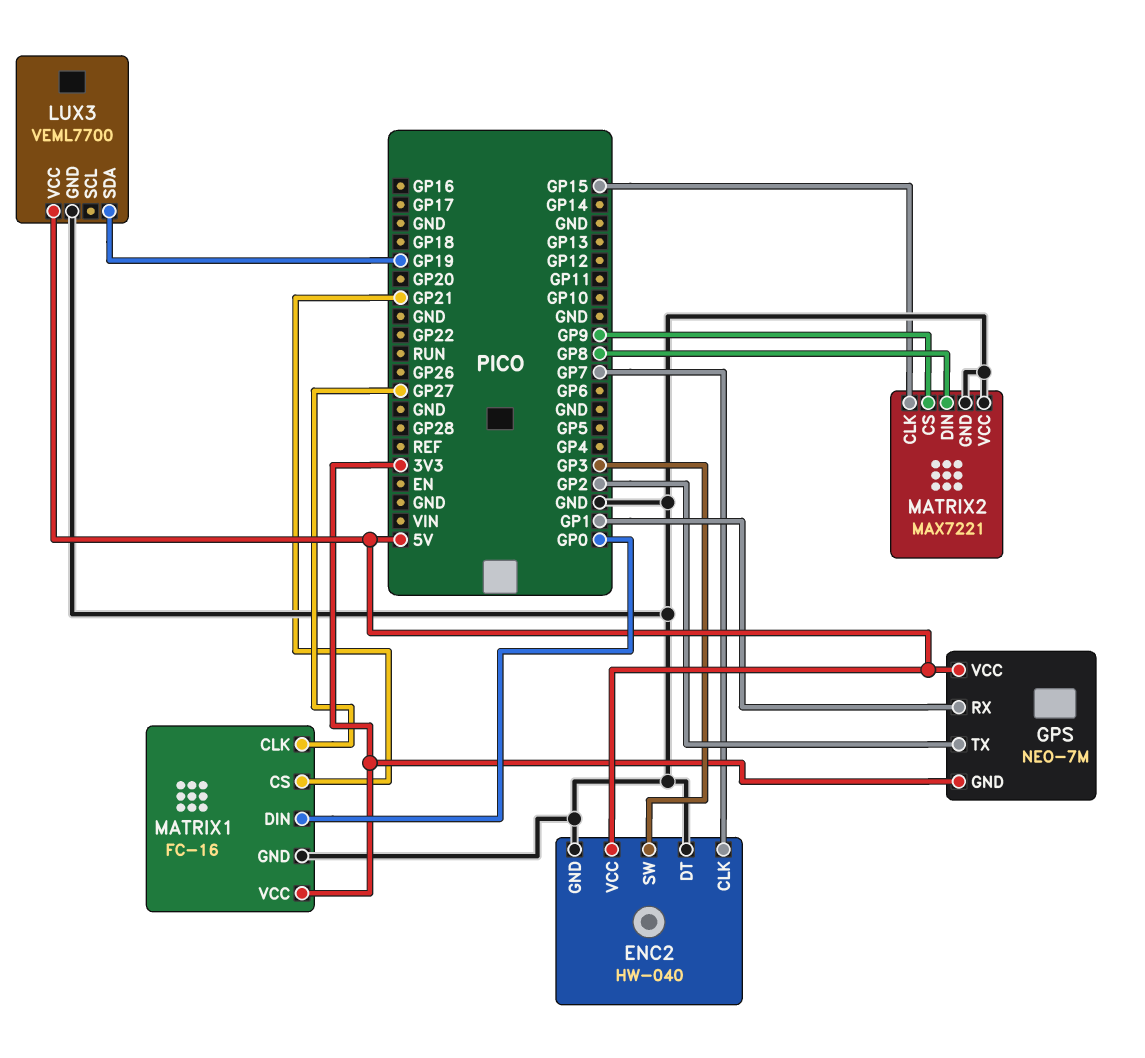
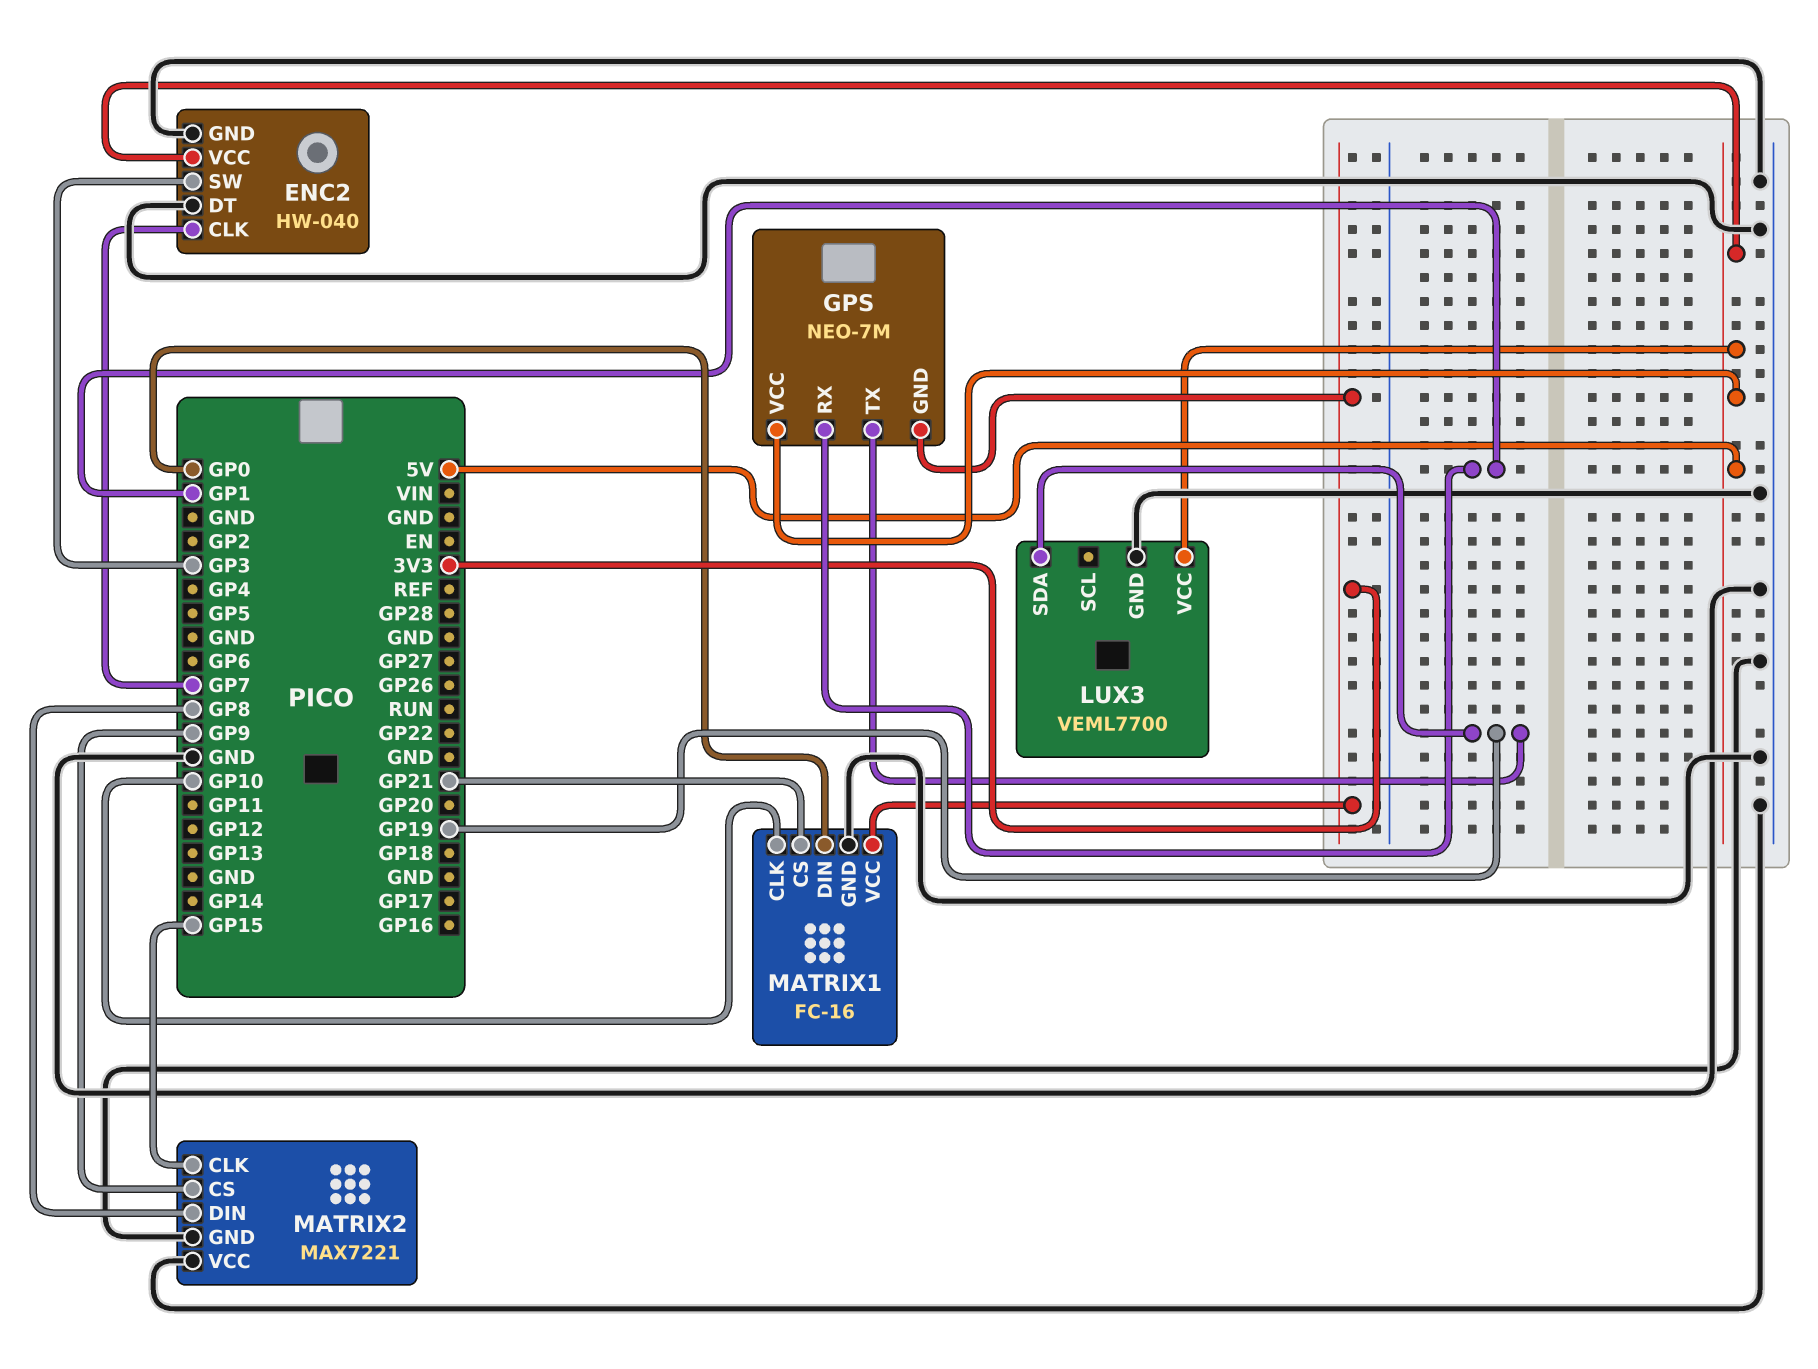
GPS pin TX: GP2 -> GP19
MATRIX1 pin CLK: GP27 -> GP10

